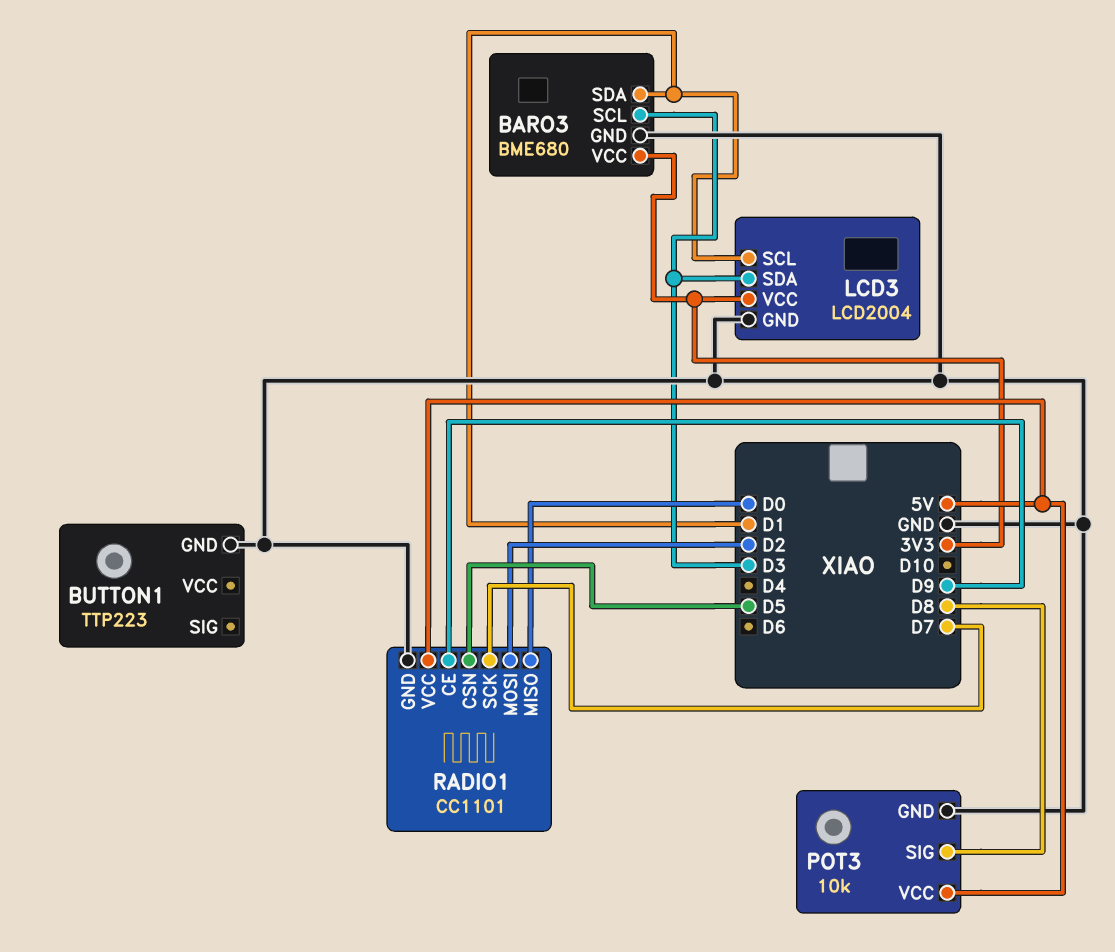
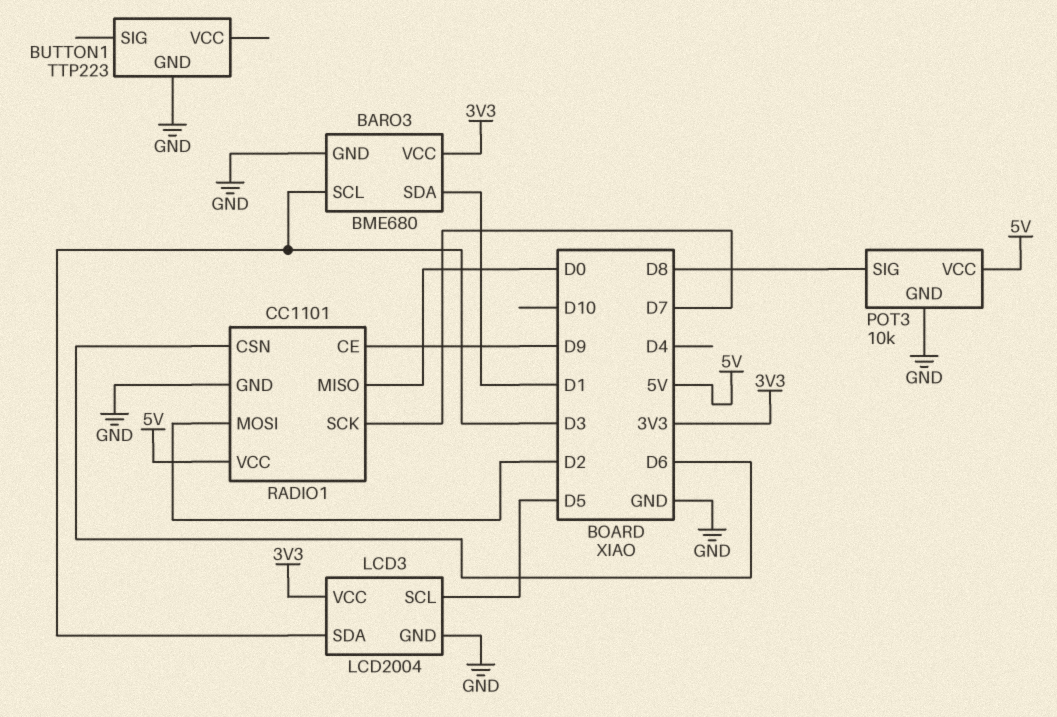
LCD3 pin SCL: D1 -> D5
RADIO1 pin CSN: D5 -> D6

